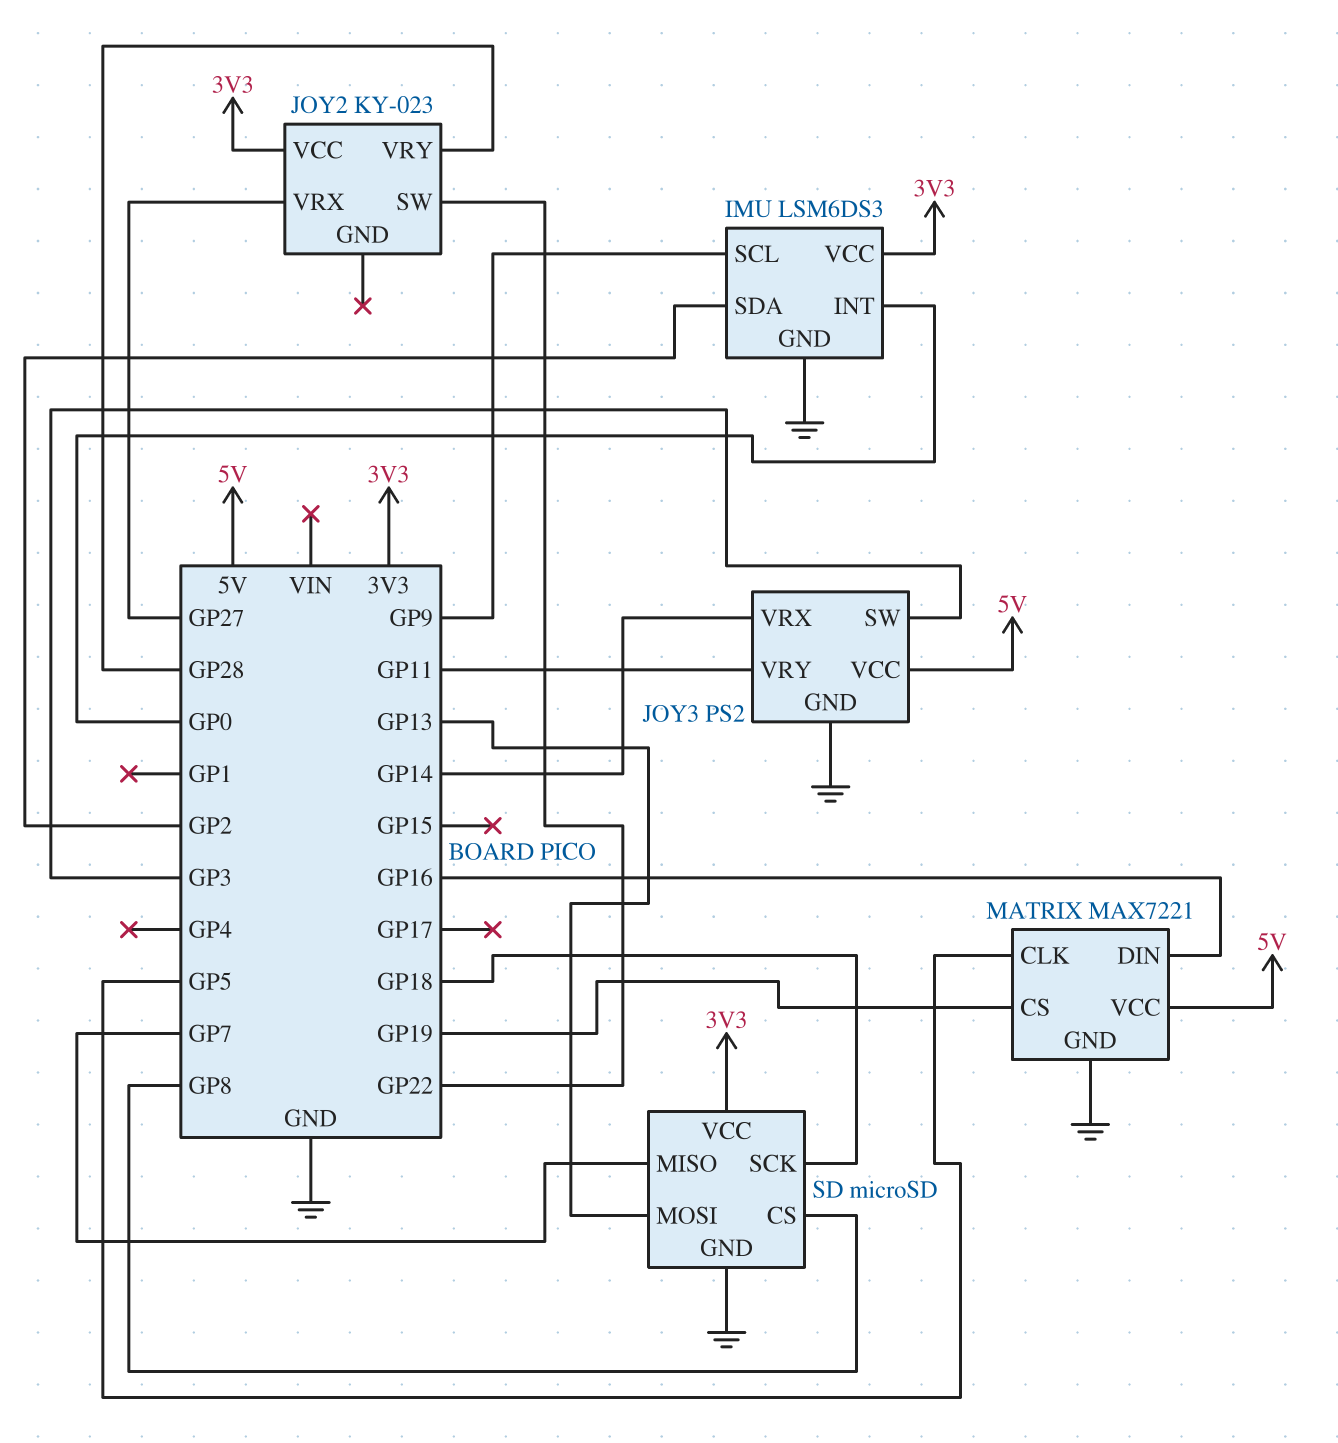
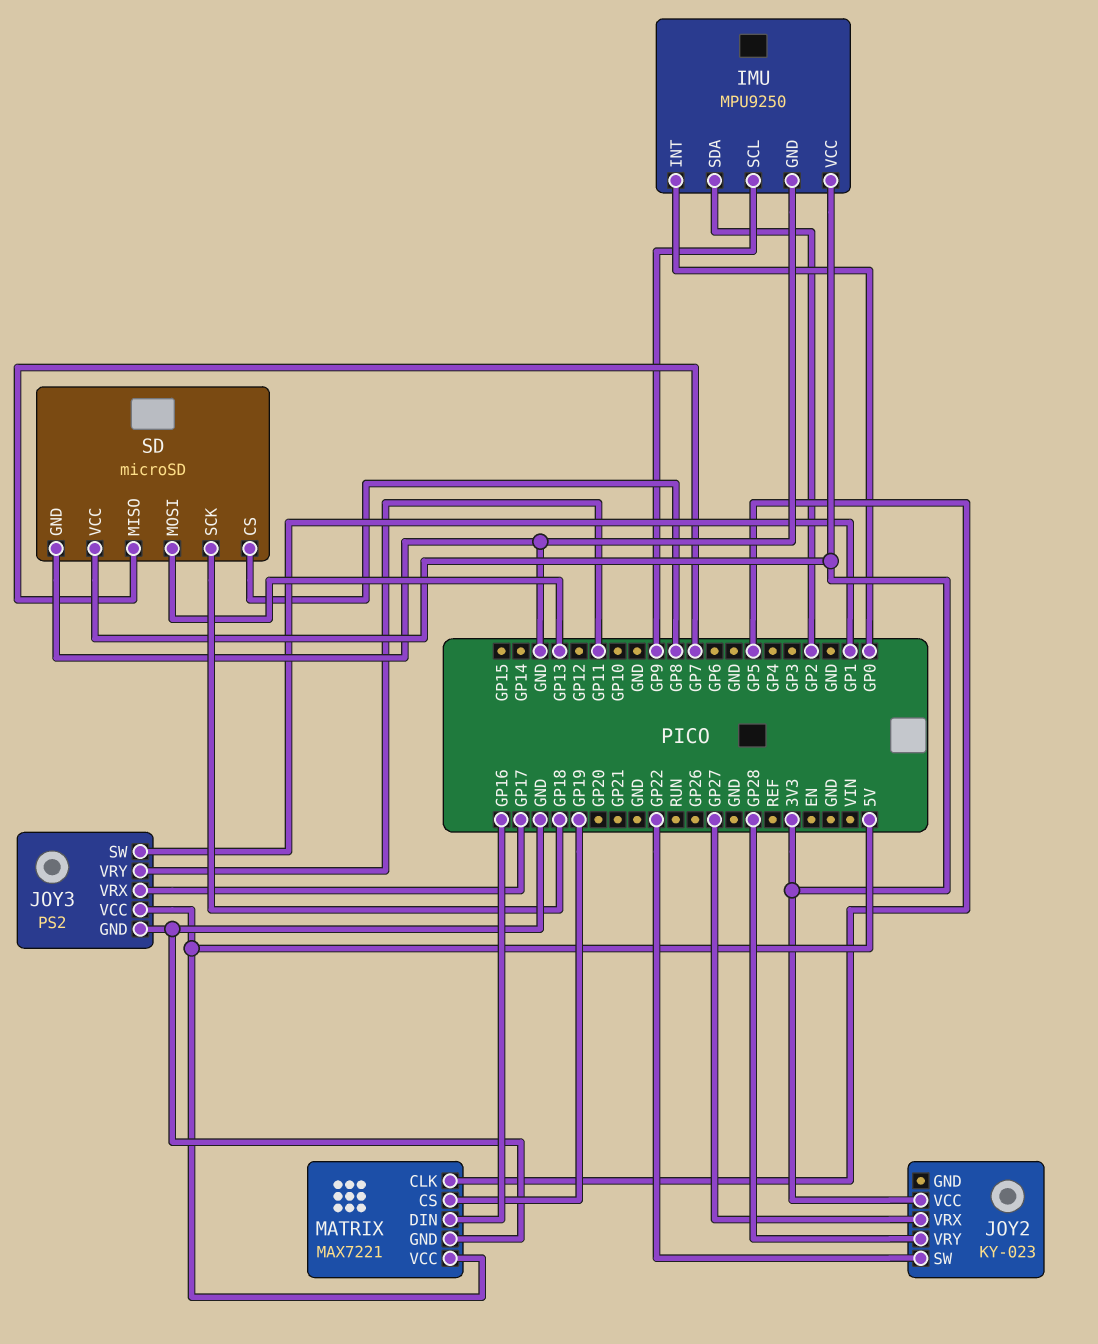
IMU: LSM6DS3 -> MPU9250
JOY3 pin SW: GP3 -> GP1
JOY3 pin VRX: GP14 -> GP17

